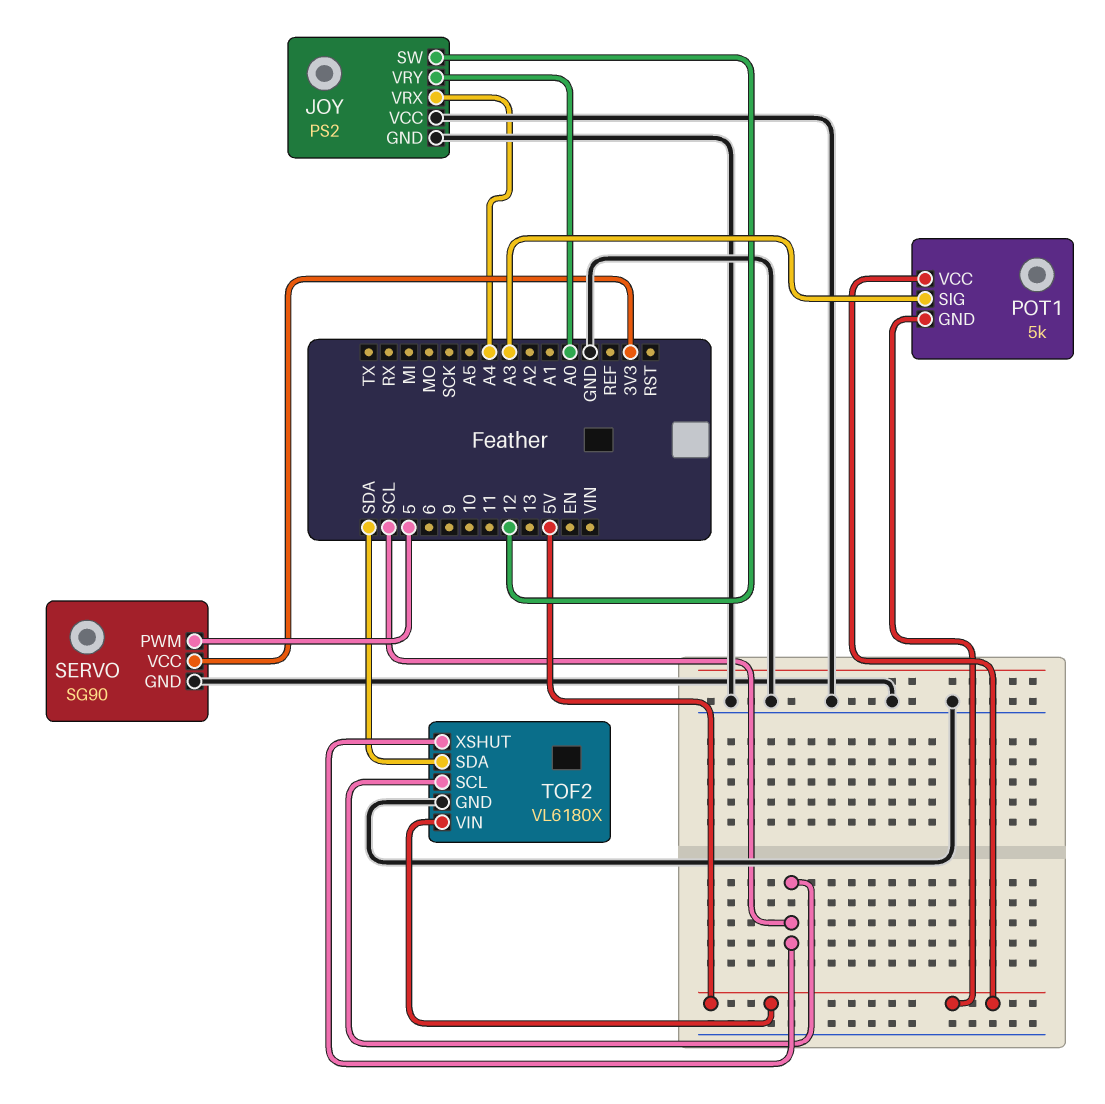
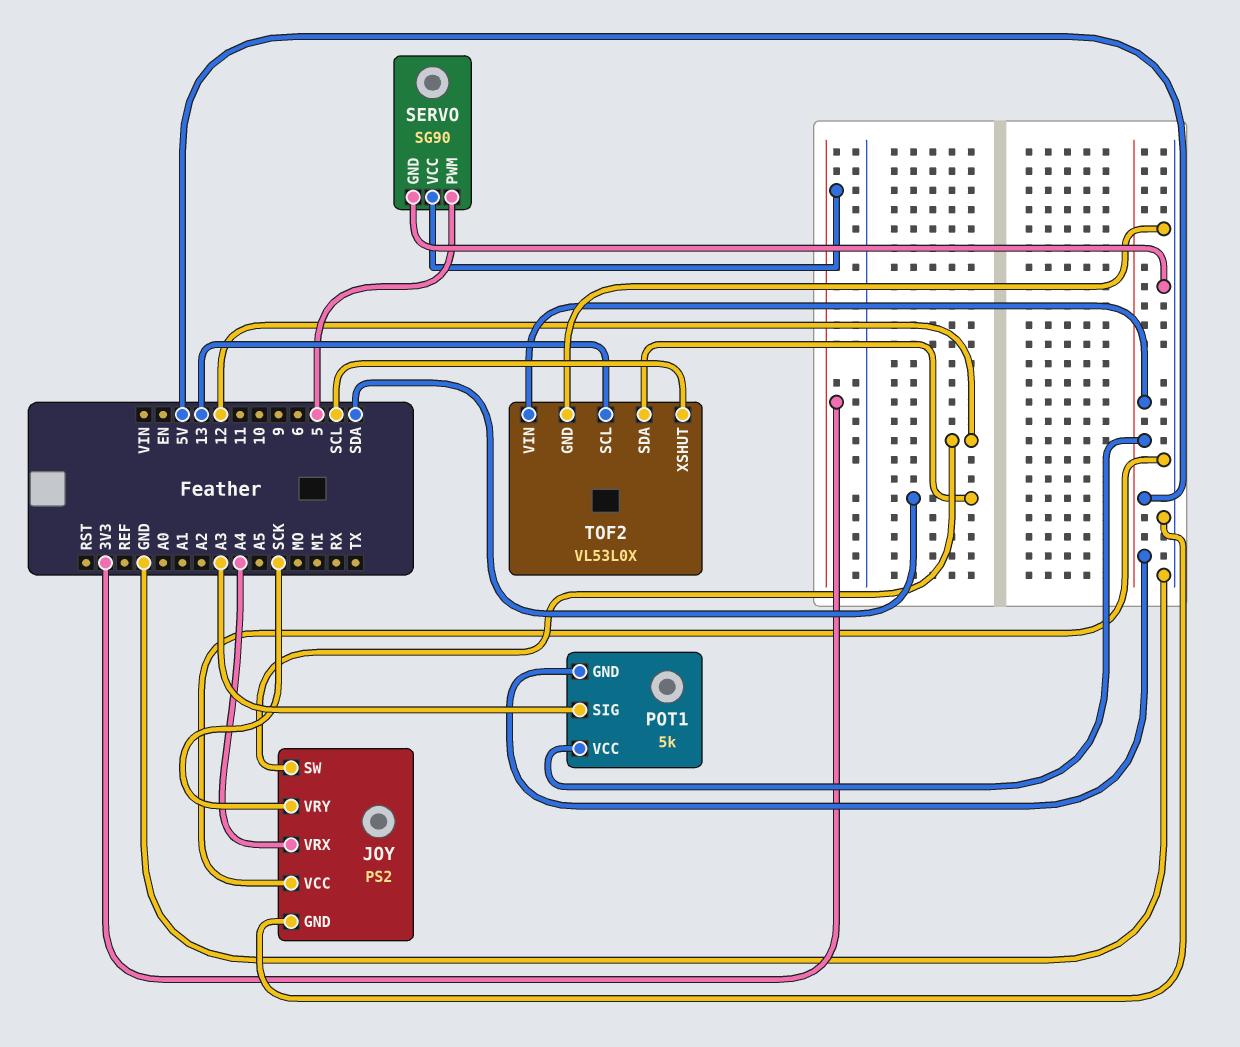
JOY pin VRY: A0 -> SCK
TOF2: VL6180X -> VL53L0X
TOF2 pin SCL: SCL -> 13

